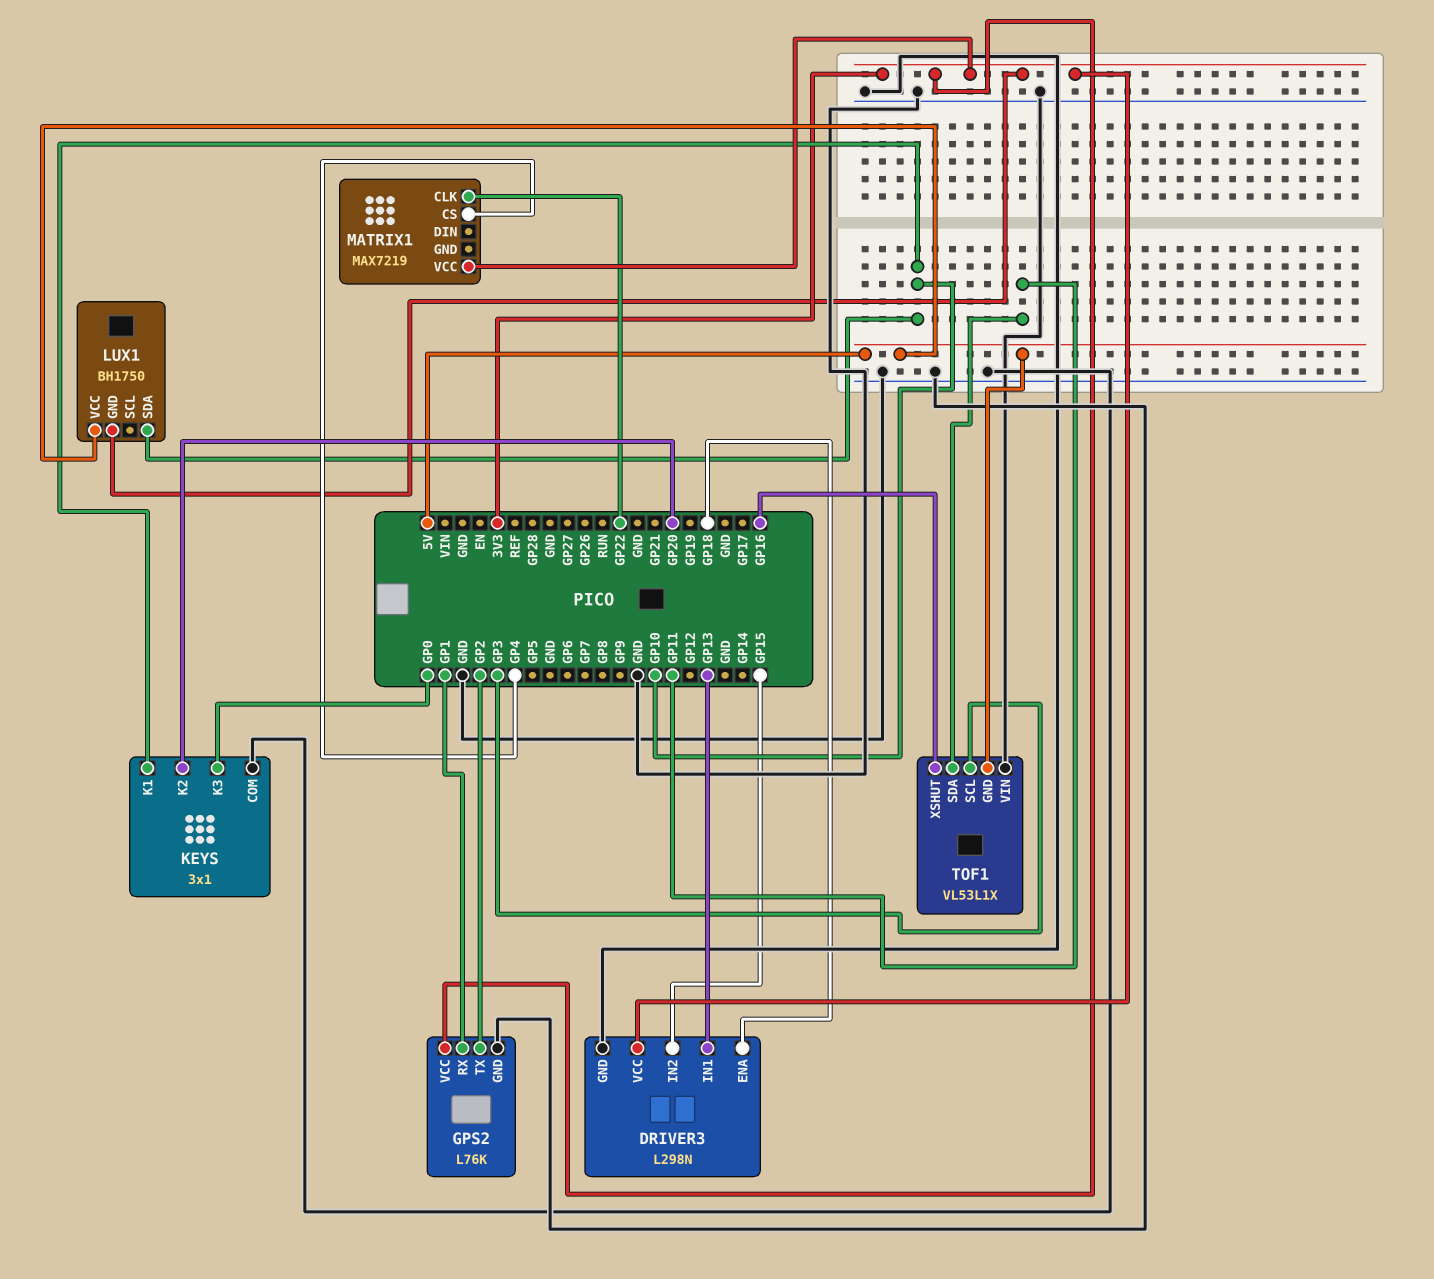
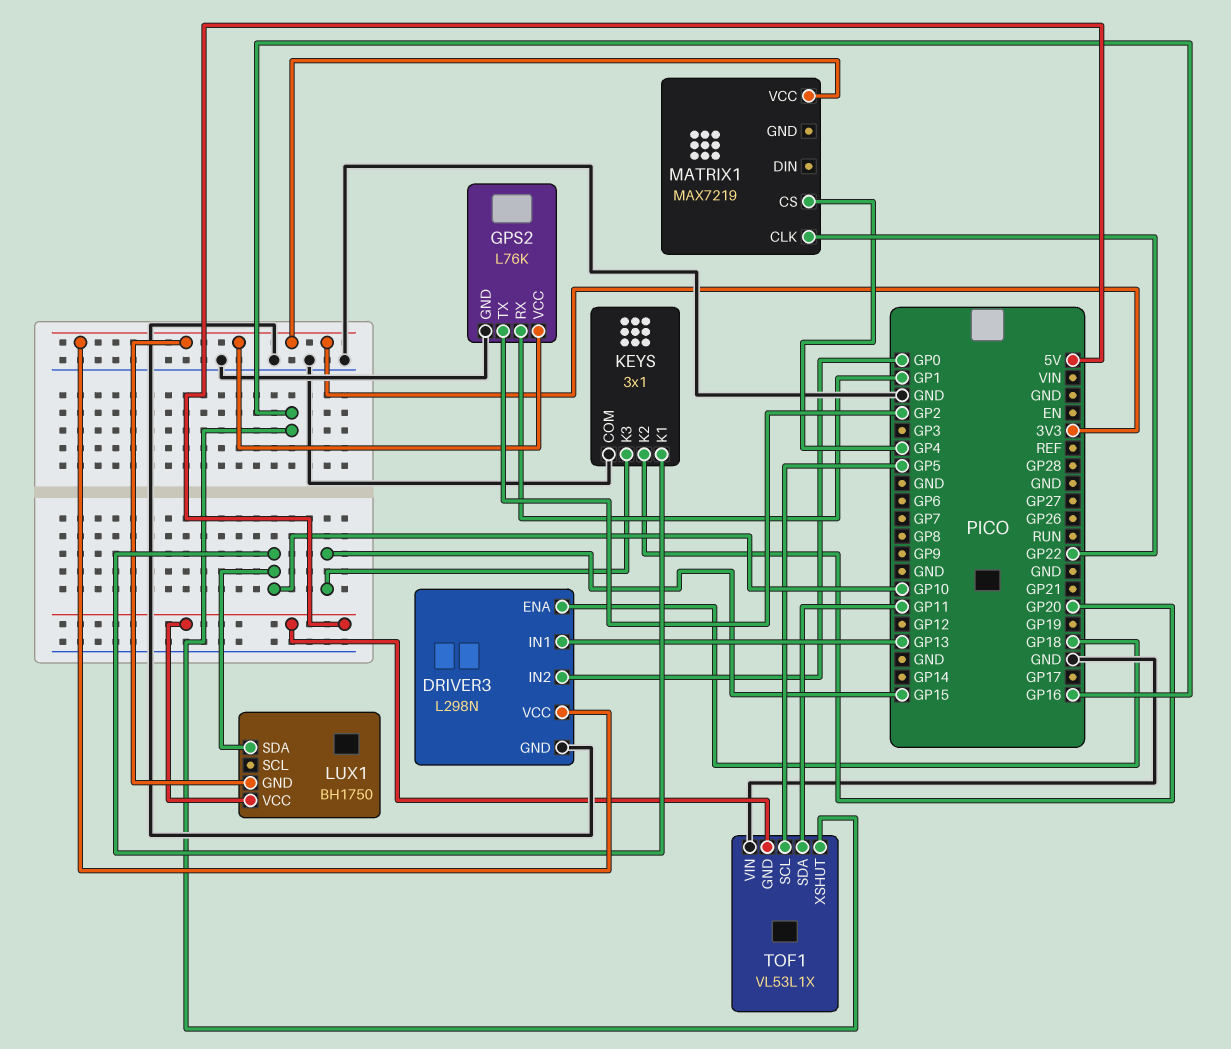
DRIVER3 pin IN2: GP15 -> GP0
KEYS pin K3: GP0 -> GP15
TOF1 pin SCL: GP3 -> GP5

